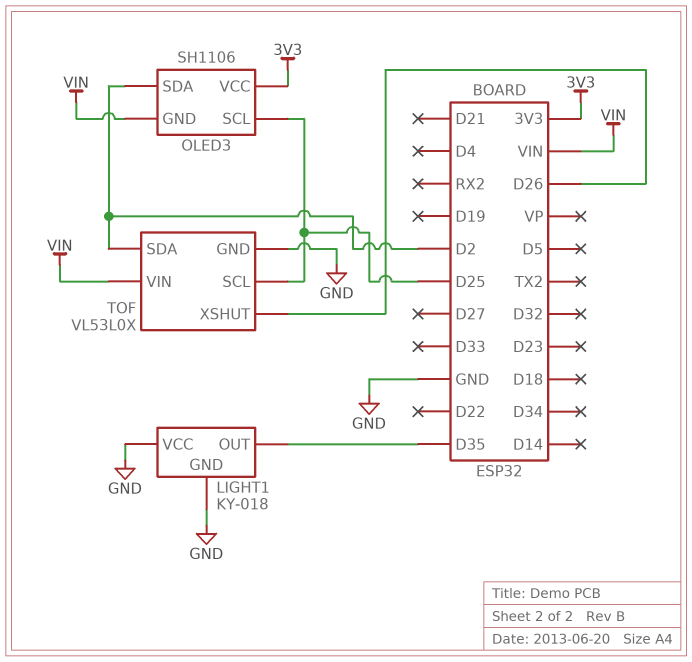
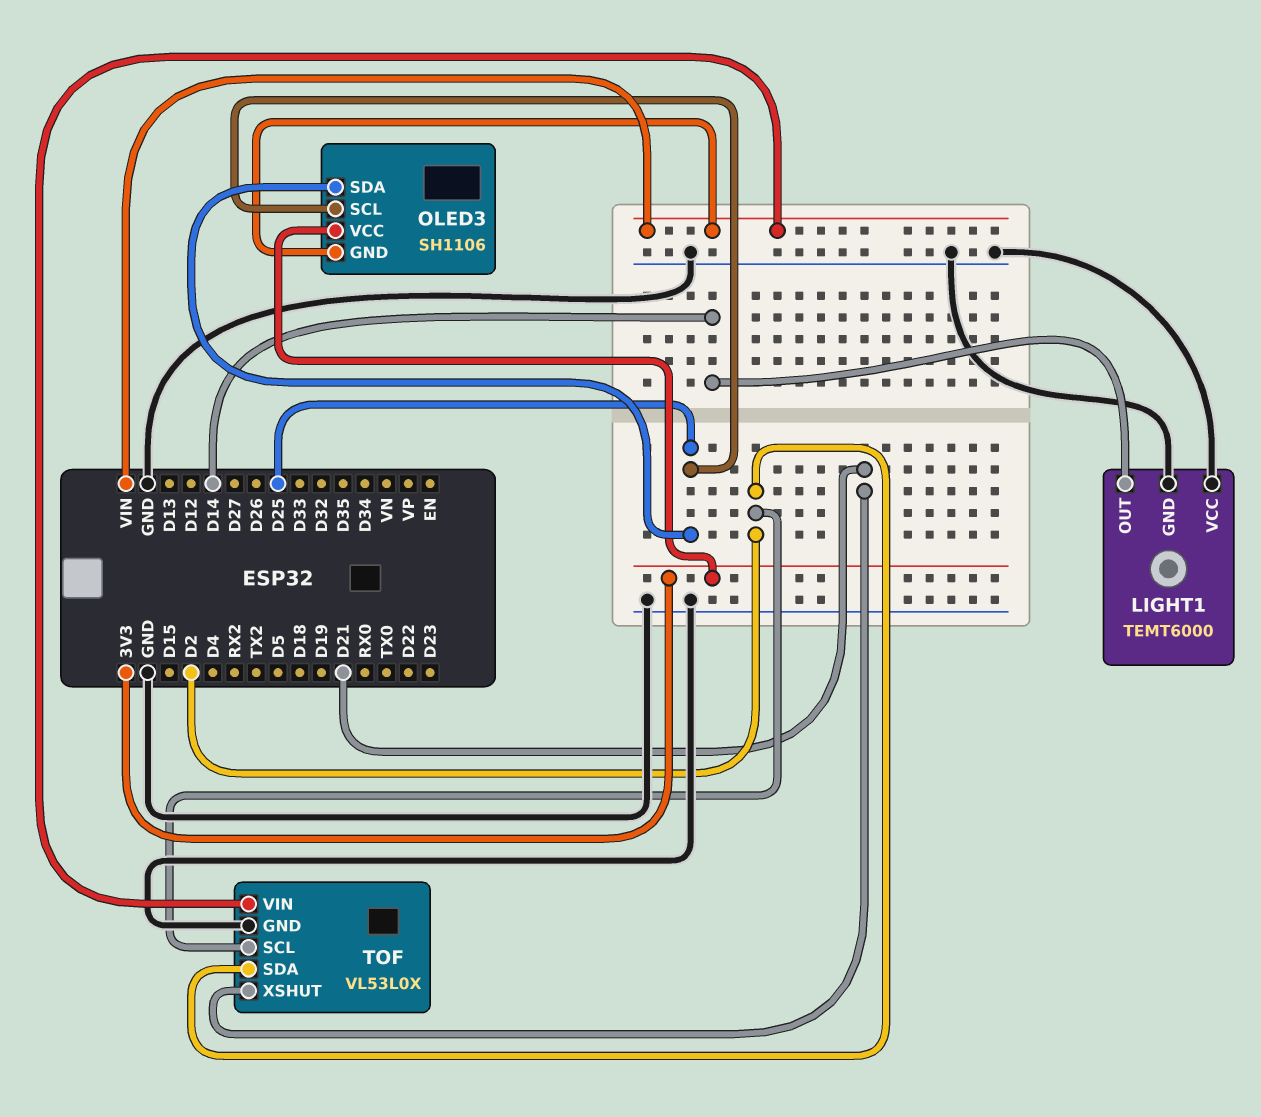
LIGHT1: KY-018 -> TEMT6000
LIGHT1 pin OUT: D35 -> D14
OLED3 pin SDA: D2 -> D25
TOF pin SCL: D25 -> D2
TOF pin XSHUT: D26 -> D21

